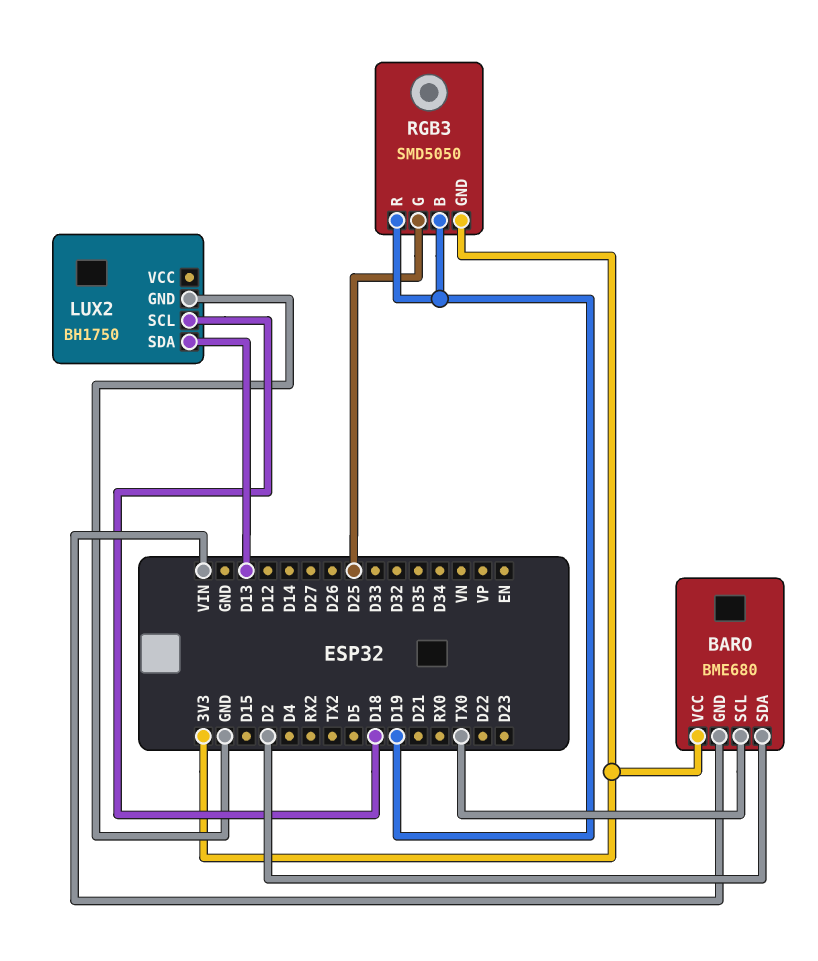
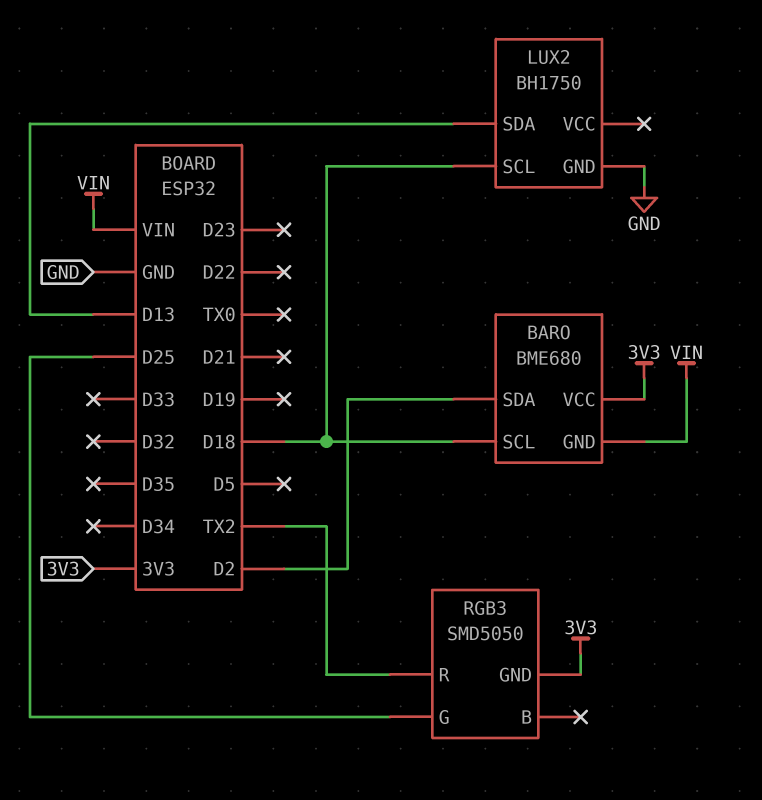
BARO pin SCL: TX0 -> D18
RGB3 pin B: D19 -> none
RGB3 pin R: D19 -> TX2

